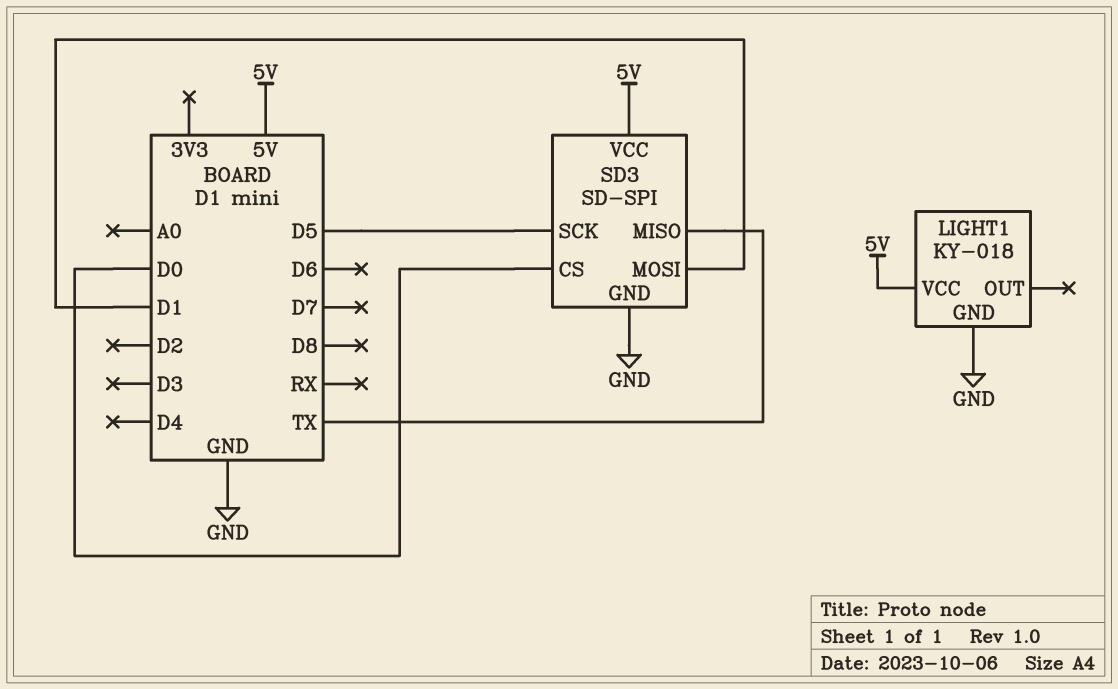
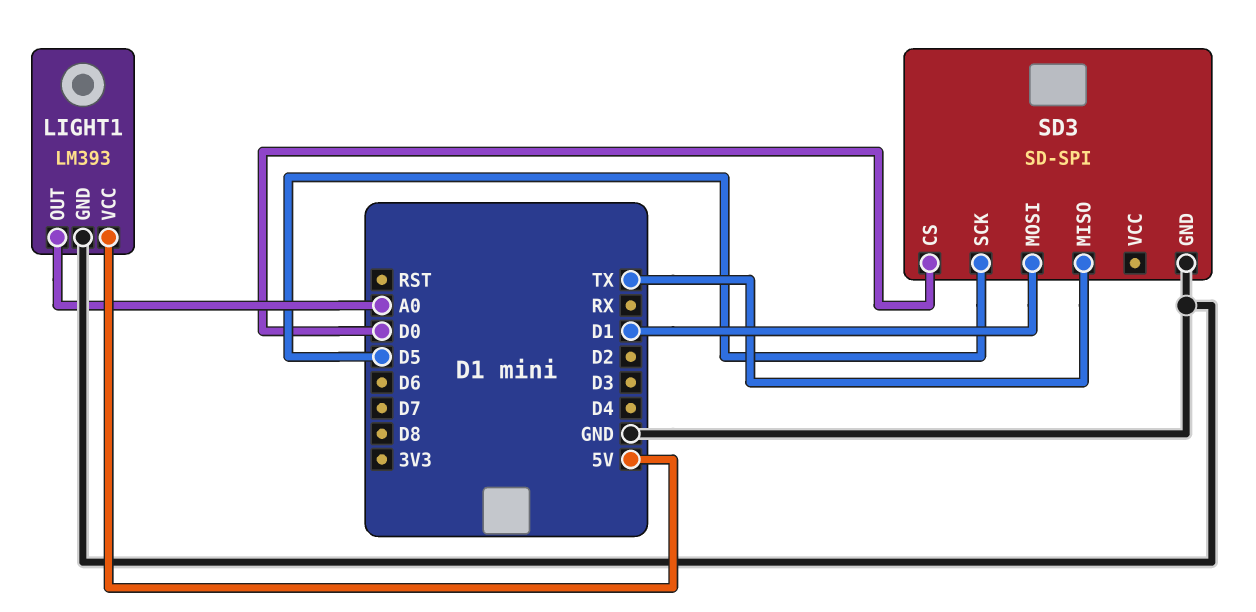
LIGHT1: KY-018 -> LM393
LIGHT1 pin OUT: none -> A0
SD3 pin VCC: 5V -> none

